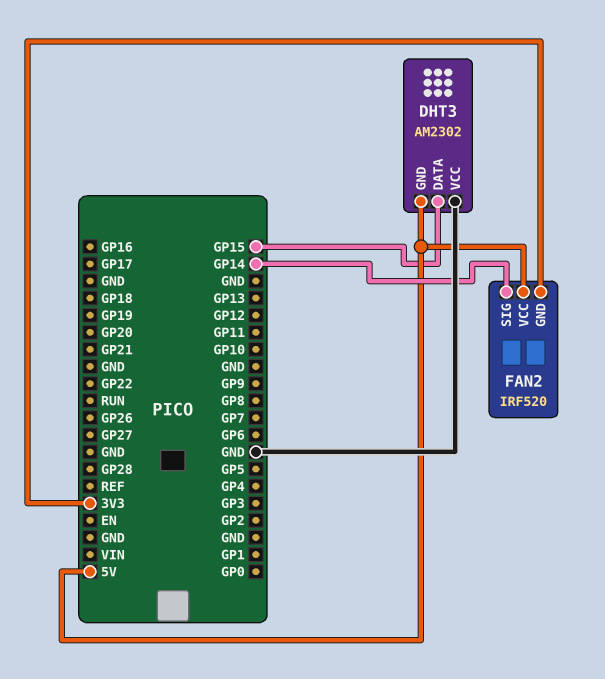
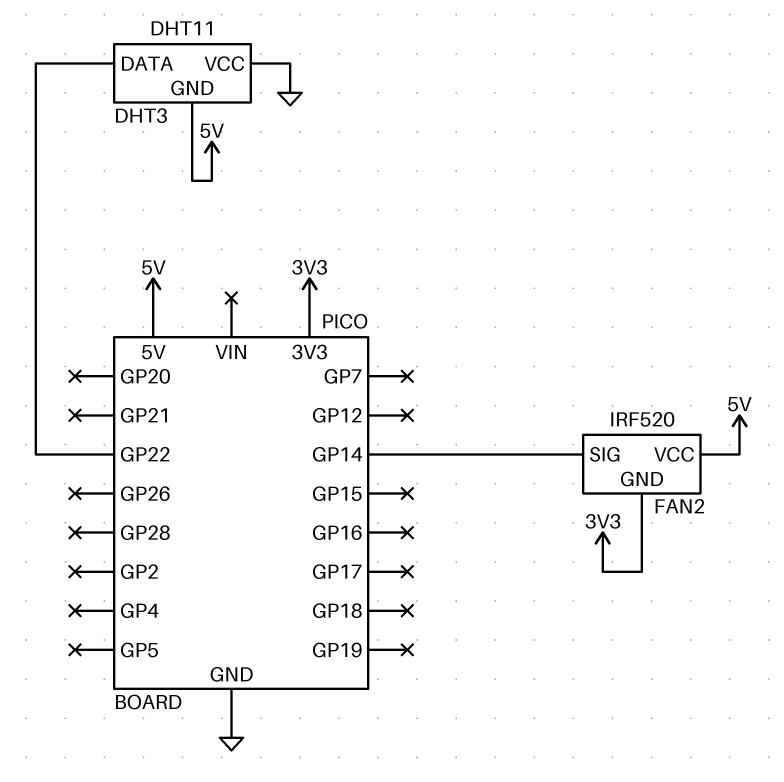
DHT3: AM2302 -> DHT11
DHT3 pin DATA: GP15 -> GP22

